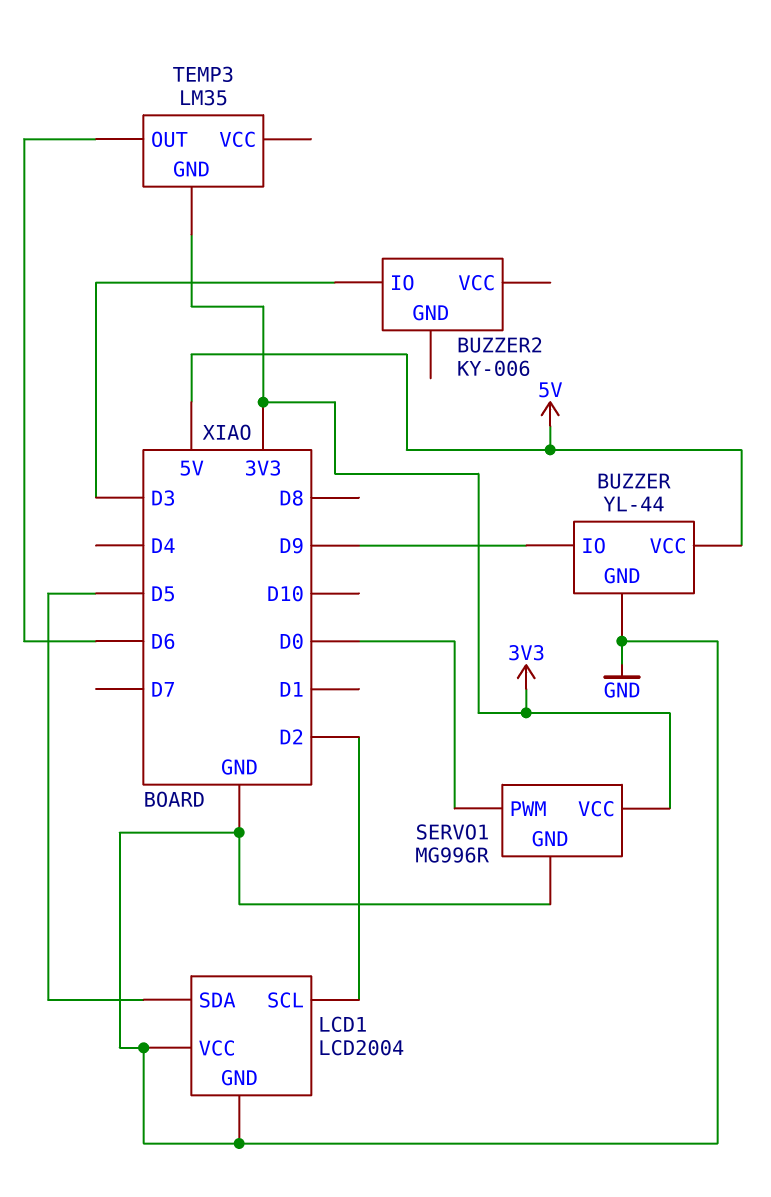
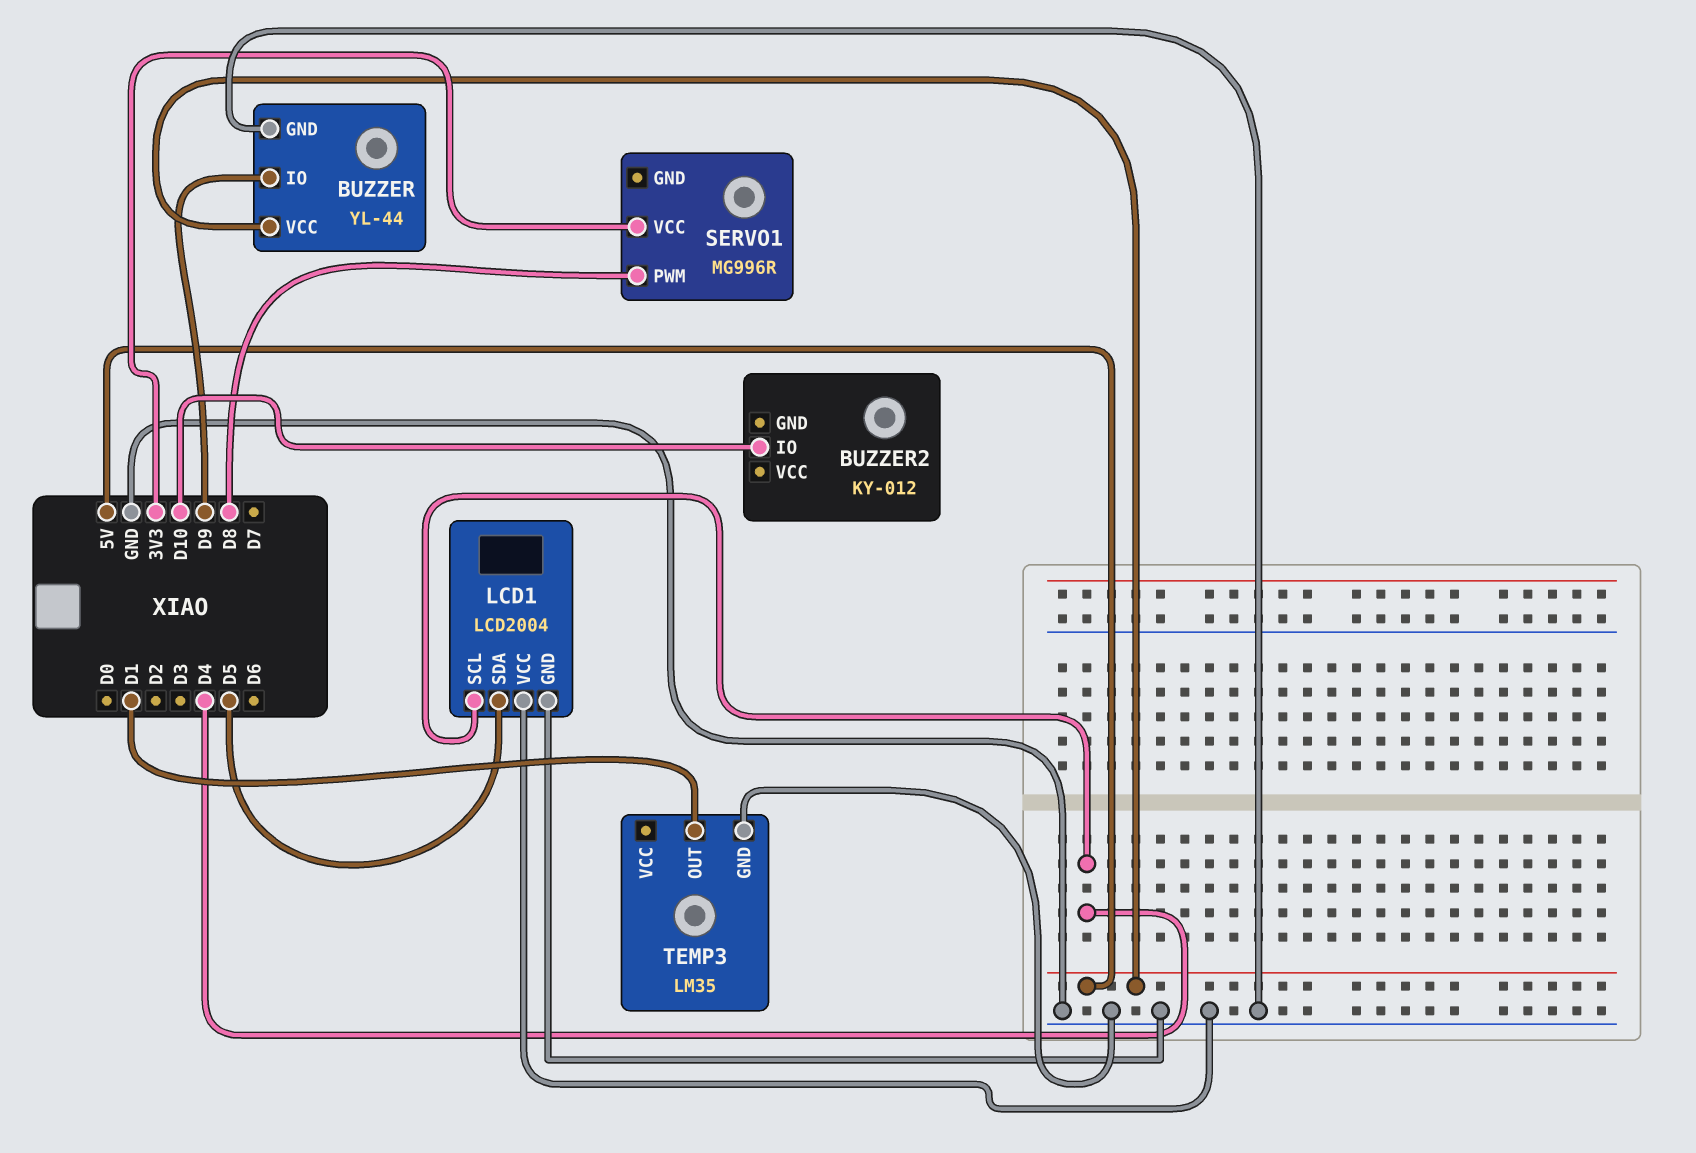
BUZZER2: KY-006 -> KY-012
BUZZER2 pin IO: D3 -> D10
LCD1 pin SCL: D2 -> D4
SERVO1 pin GND: GND -> none
SERVO1 pin PWM: D0 -> D8
TEMP3 pin GND: 3V3 -> GND
TEMP3 pin OUT: D6 -> D1

